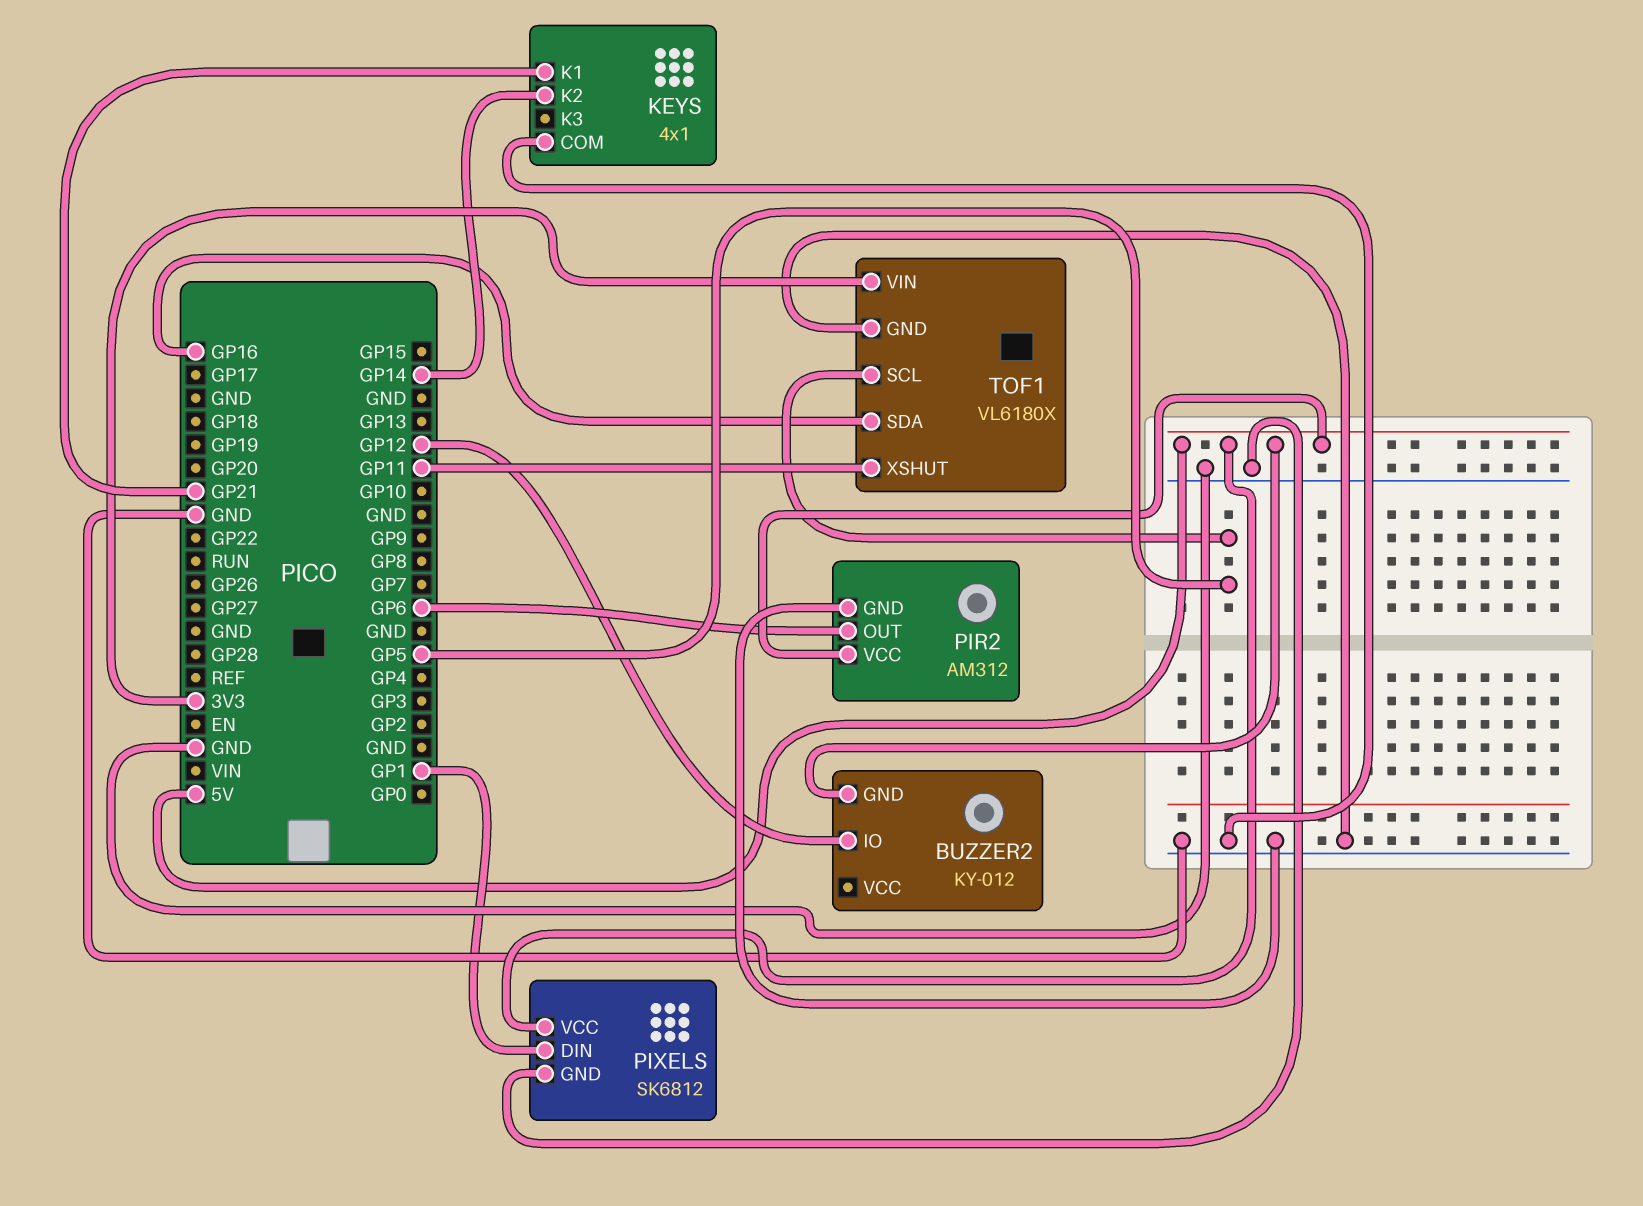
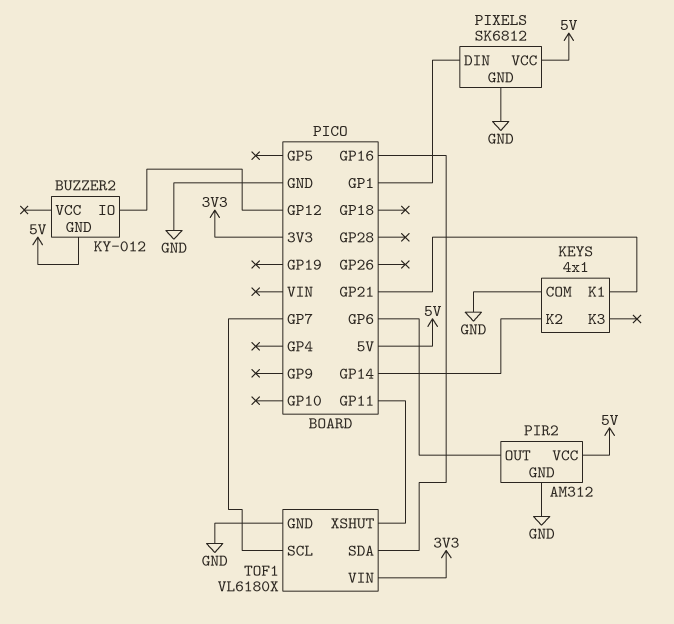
TOF1 pin SCL: GP5 -> GP7

